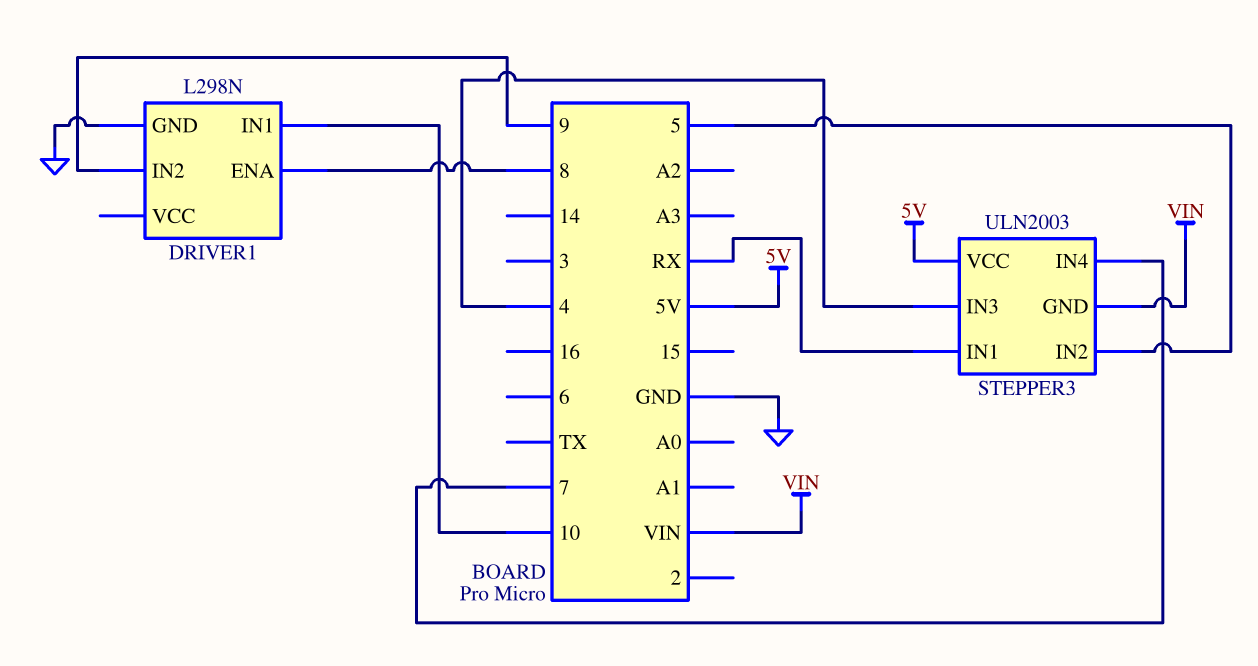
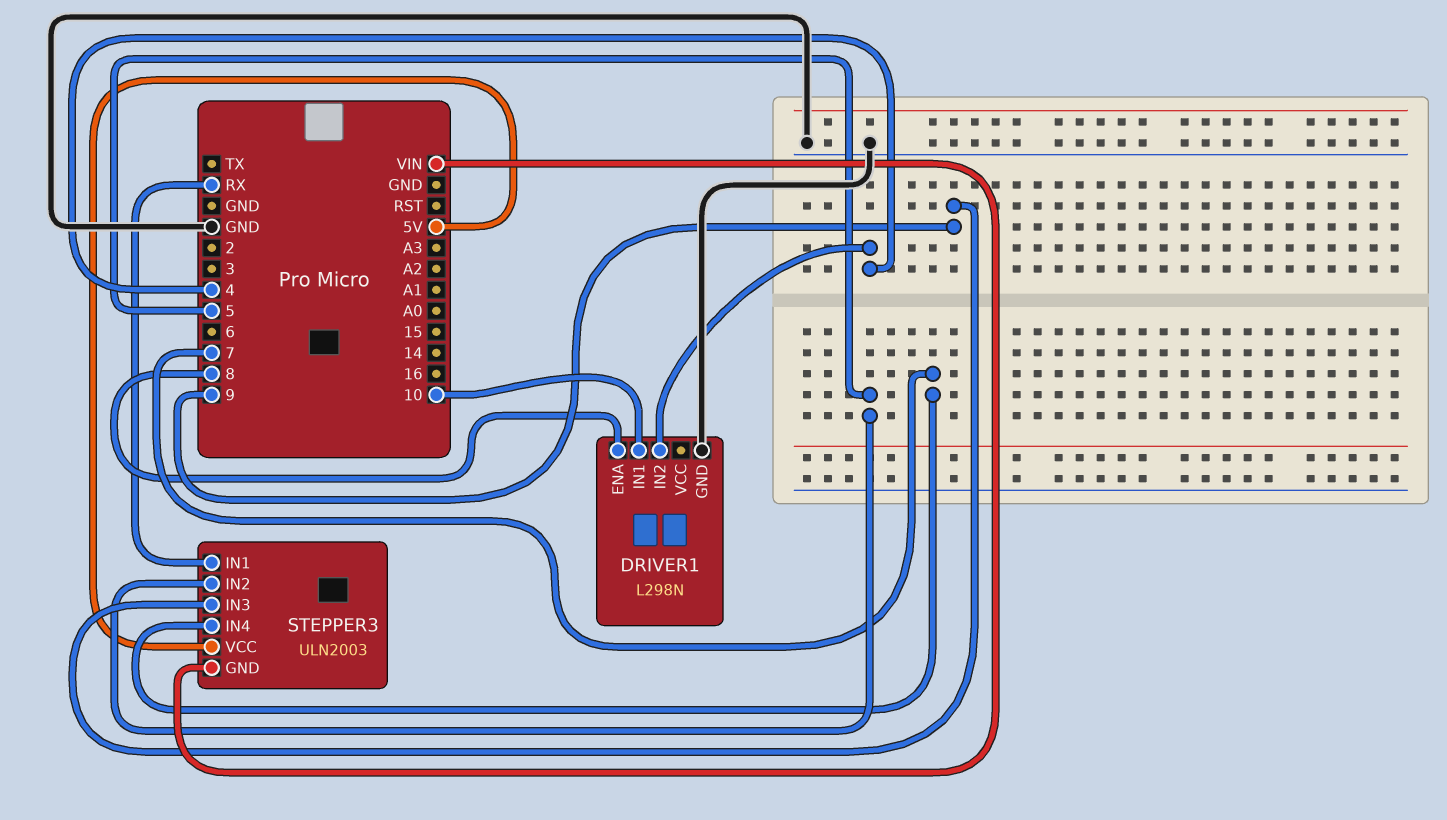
DRIVER1 pin IN2: 9 -> 4
STEPPER3 pin IN3: 4 -> 9

